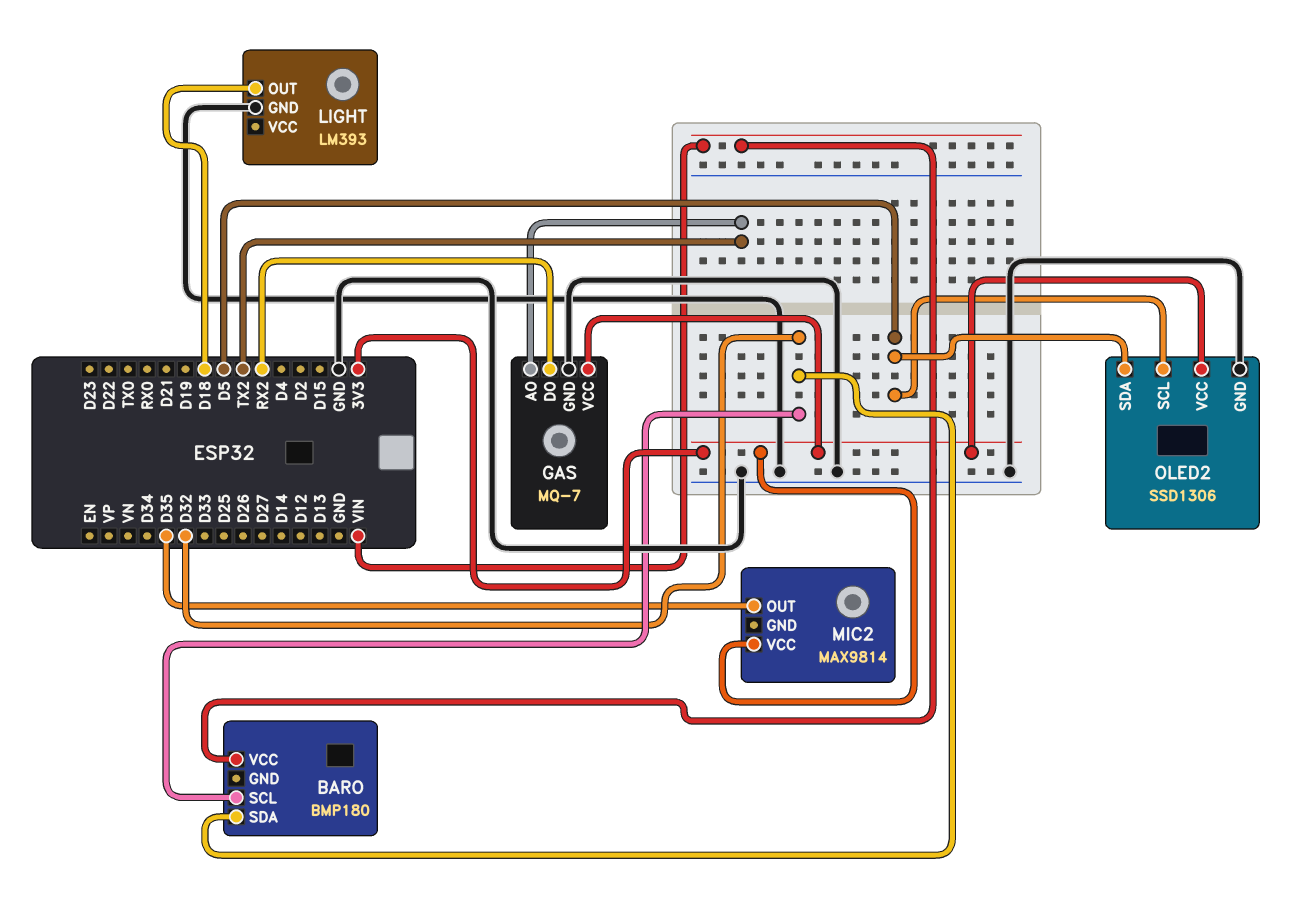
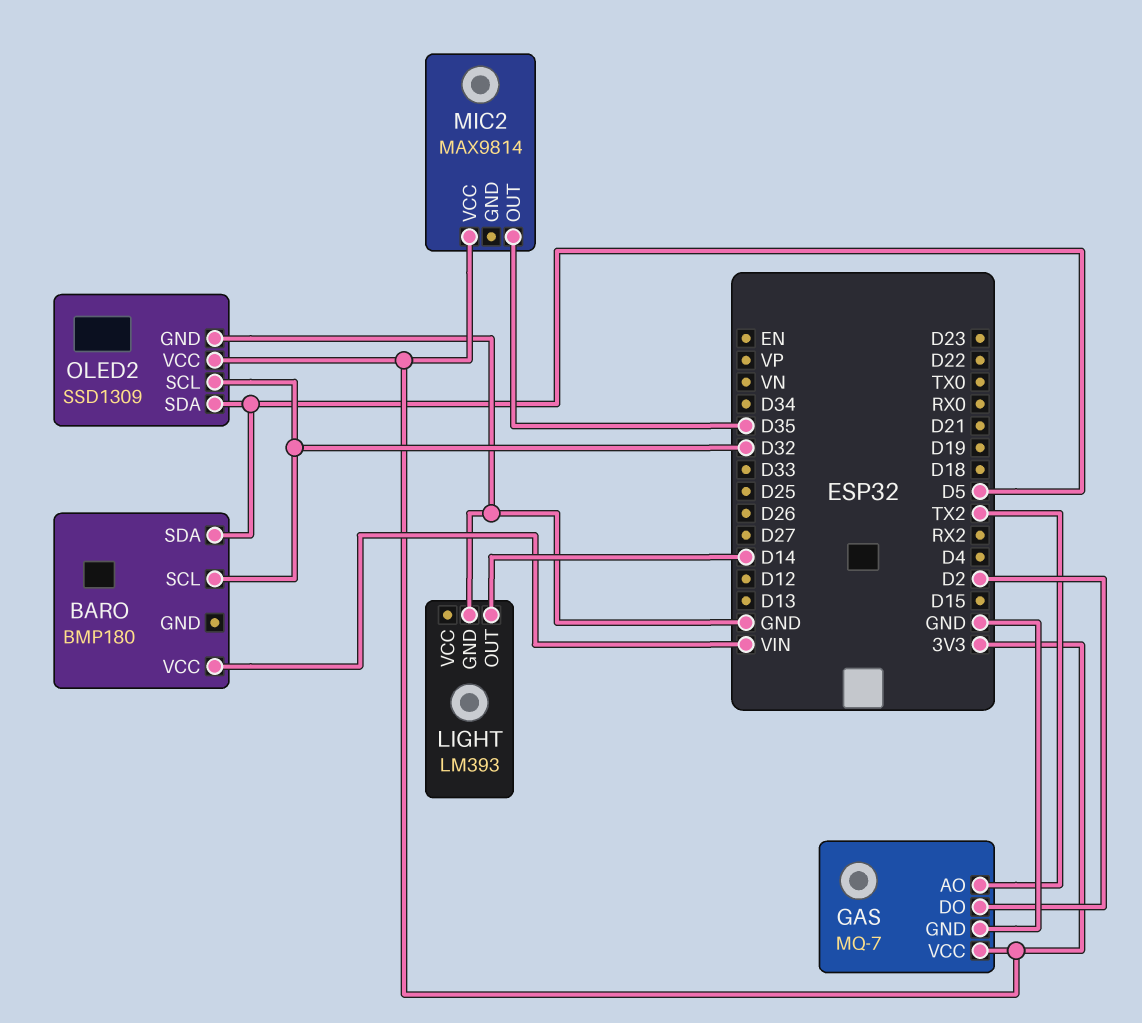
BARO pin SDA: D32 -> D5
GAS pin DO: RX2 -> D2
LIGHT pin OUT: D18 -> D14
OLED2: SSD1306 -> SSD1309
OLED2 pin SCL: D5 -> D32

